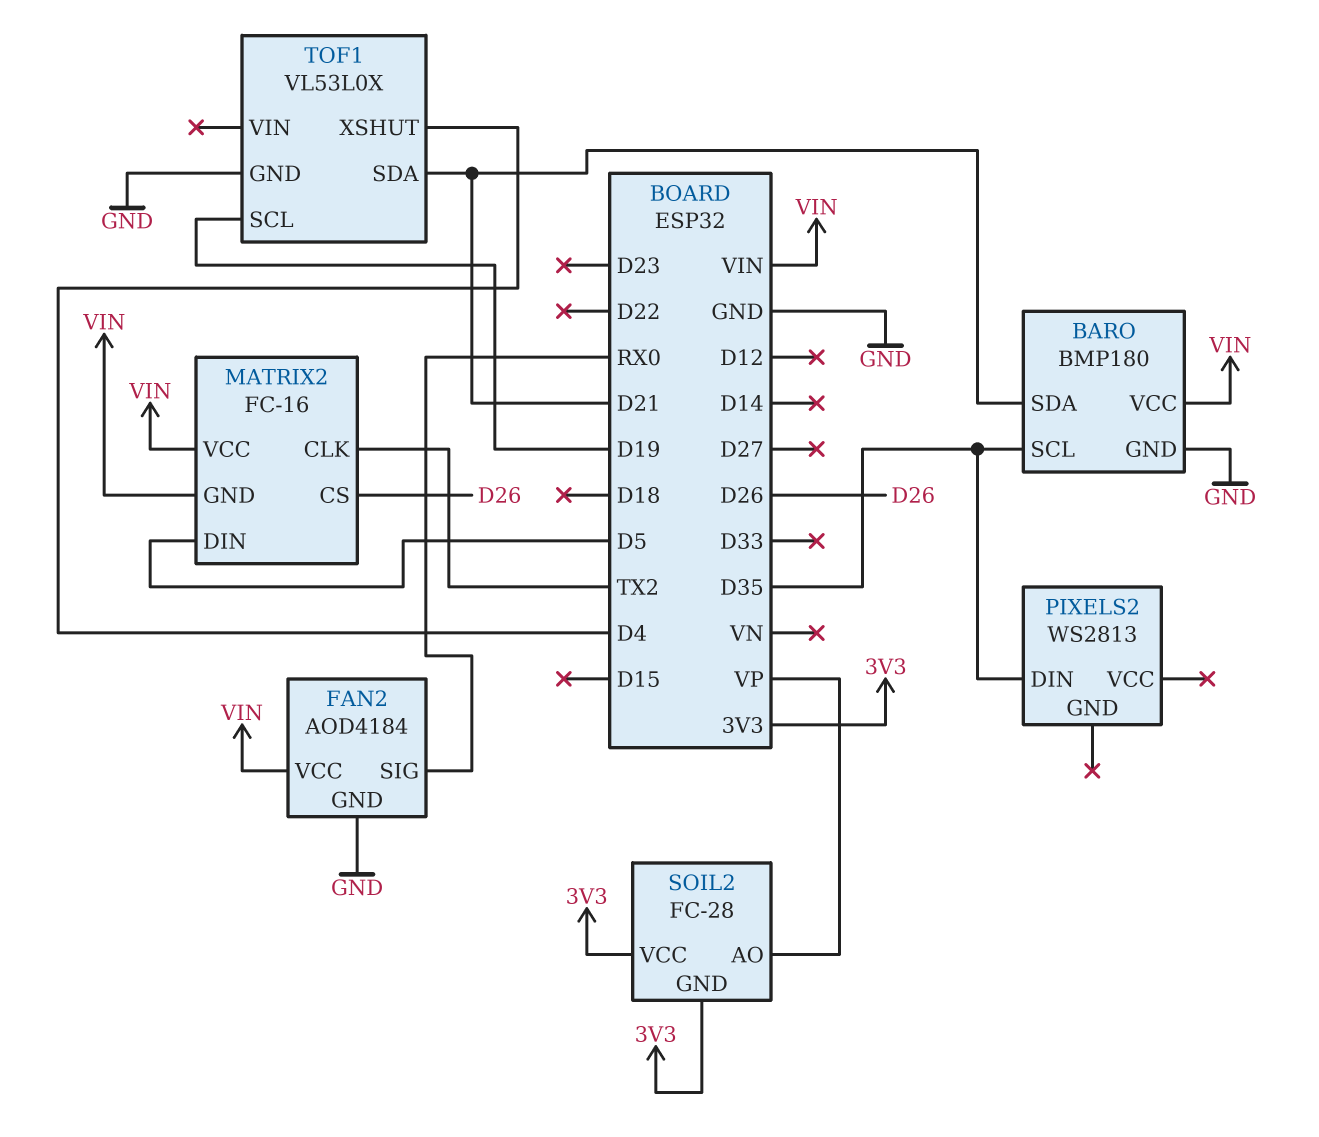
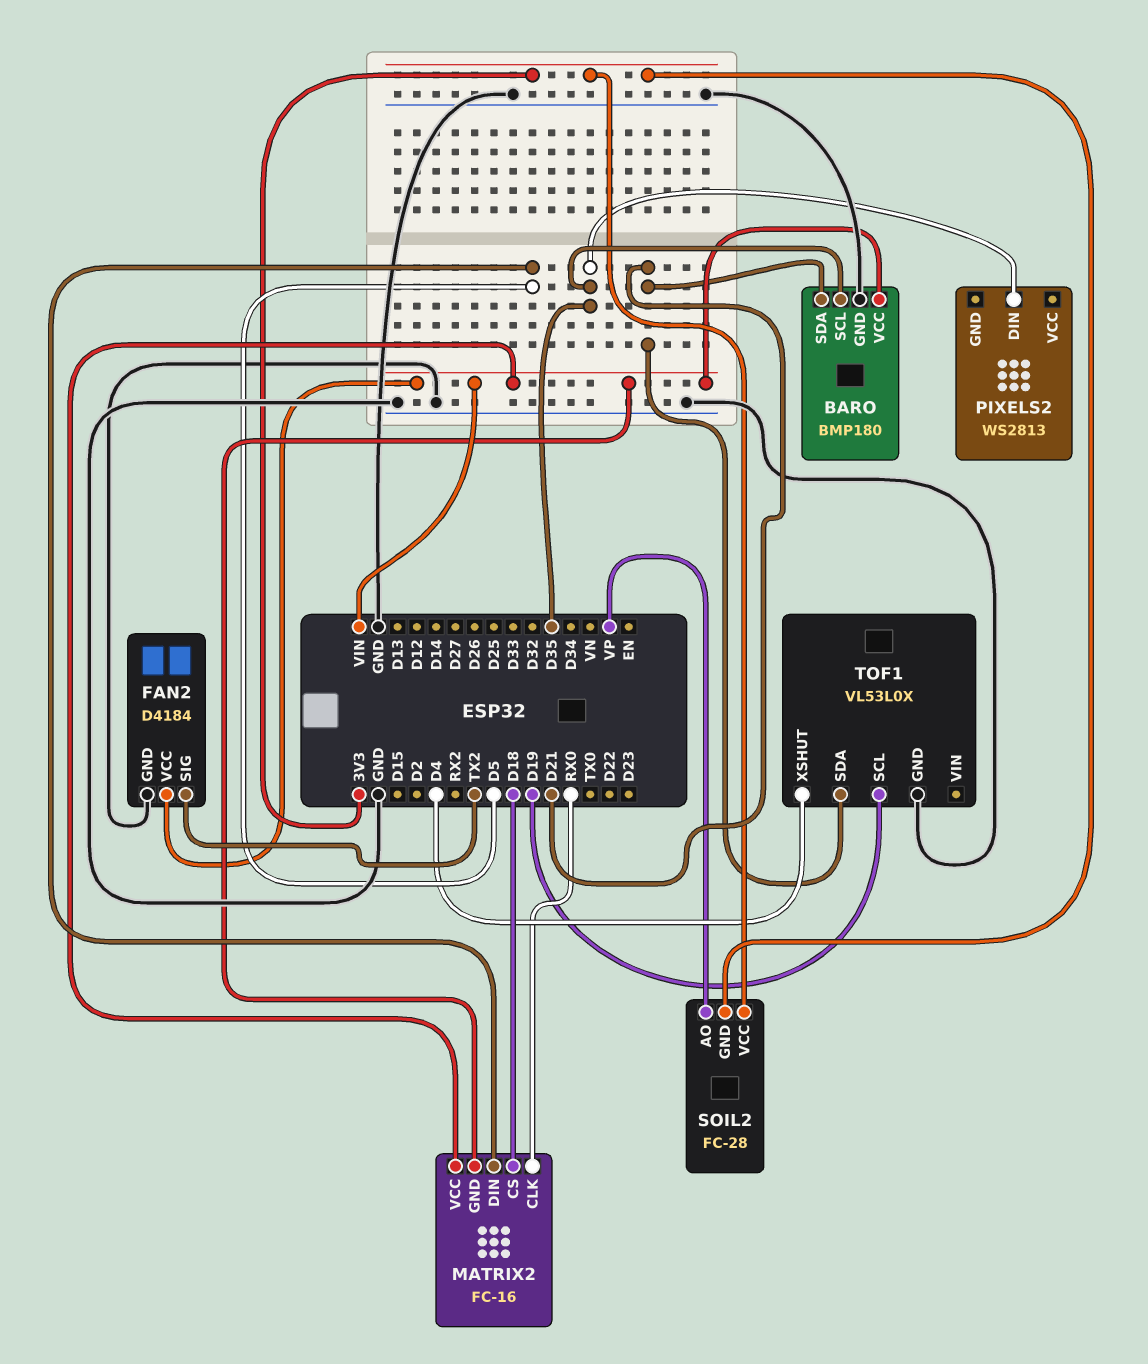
FAN2: AOD4184 -> D4184
FAN2 pin SIG: RX0 -> TX2
MATRIX2 pin CLK: TX2 -> RX0
MATRIX2 pin CS: D26 -> D18

